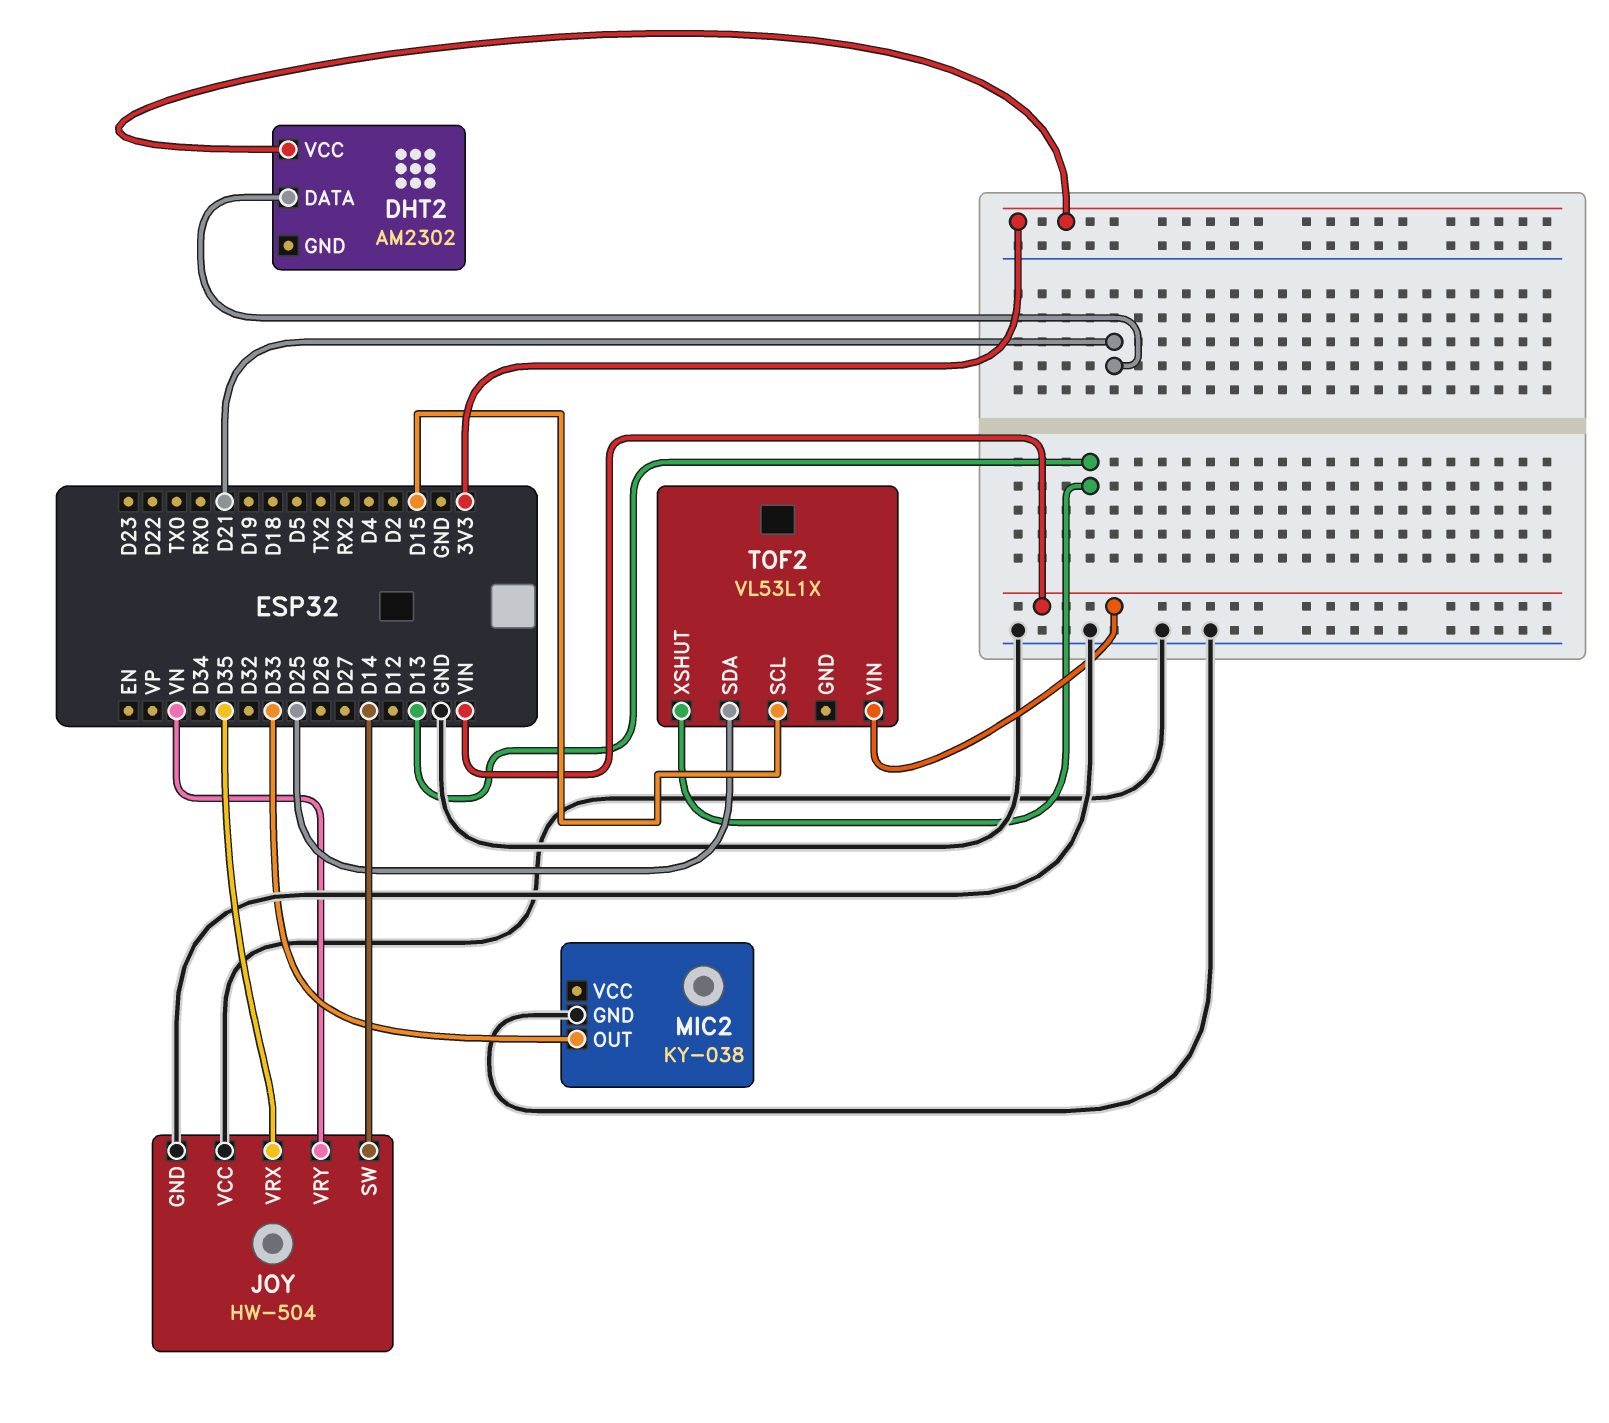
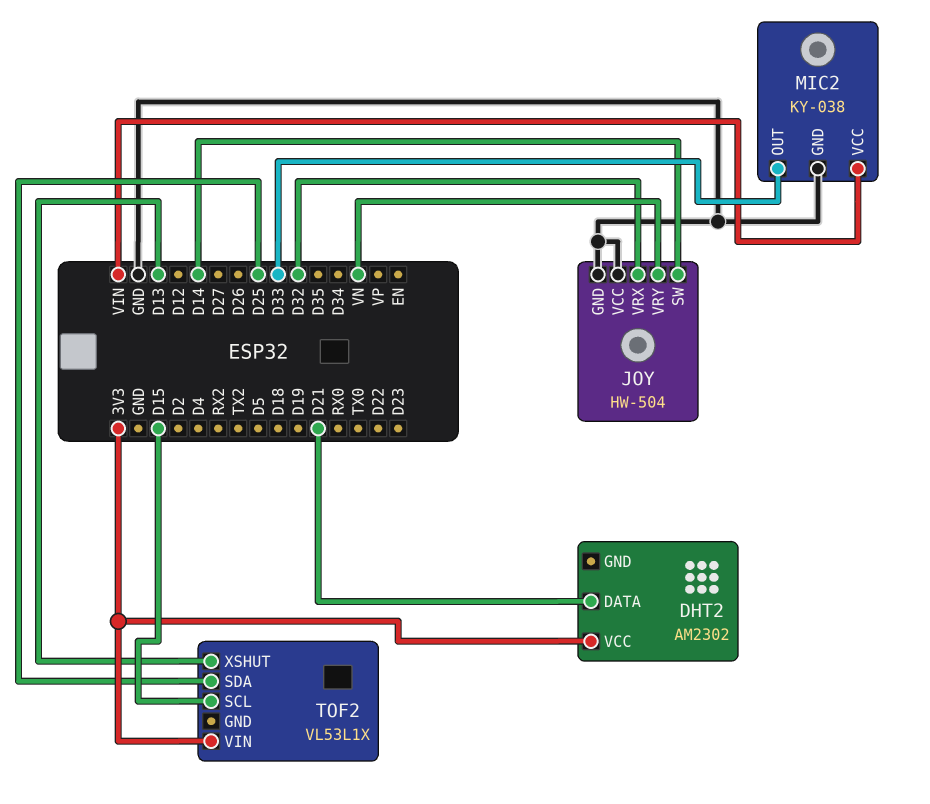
JOY pin VRX: D35 -> D32
MIC2 pin VCC: none -> VIN
TOF2 pin VIN: VIN -> 3V3

